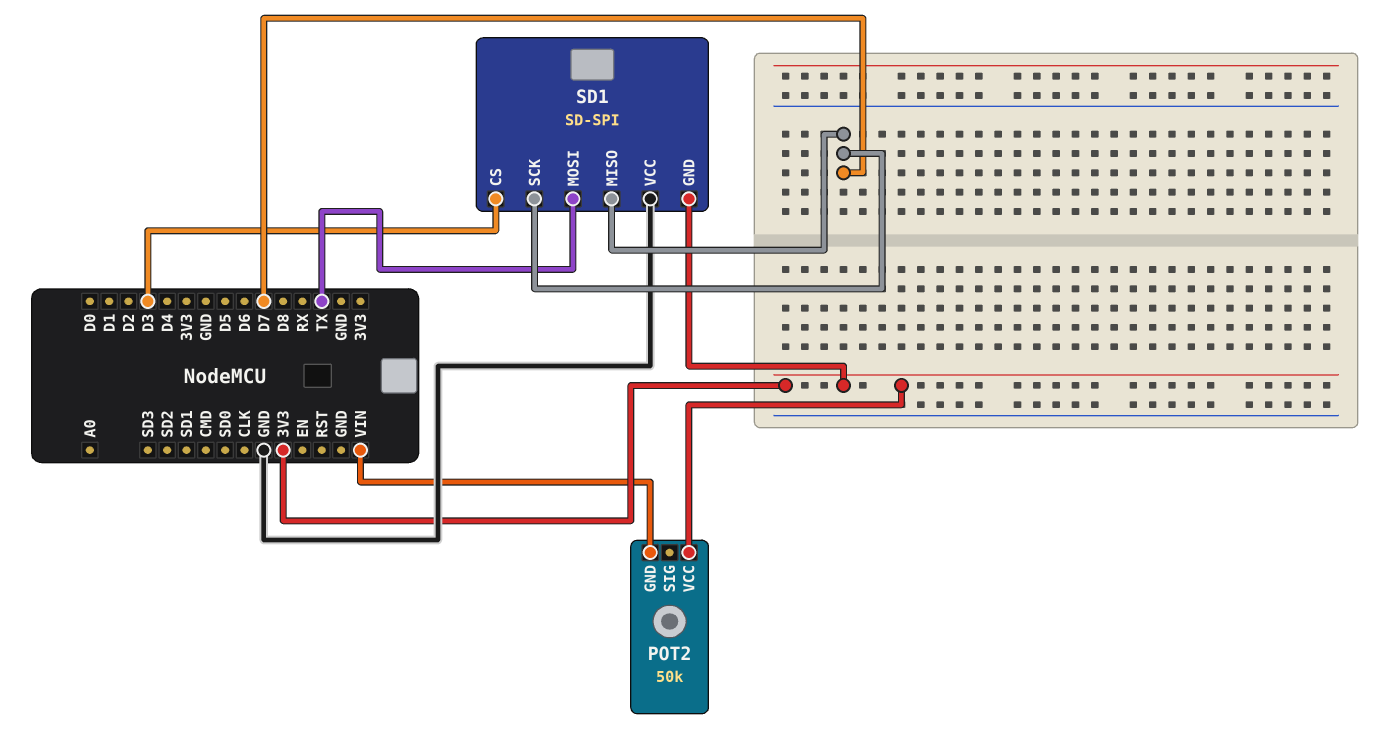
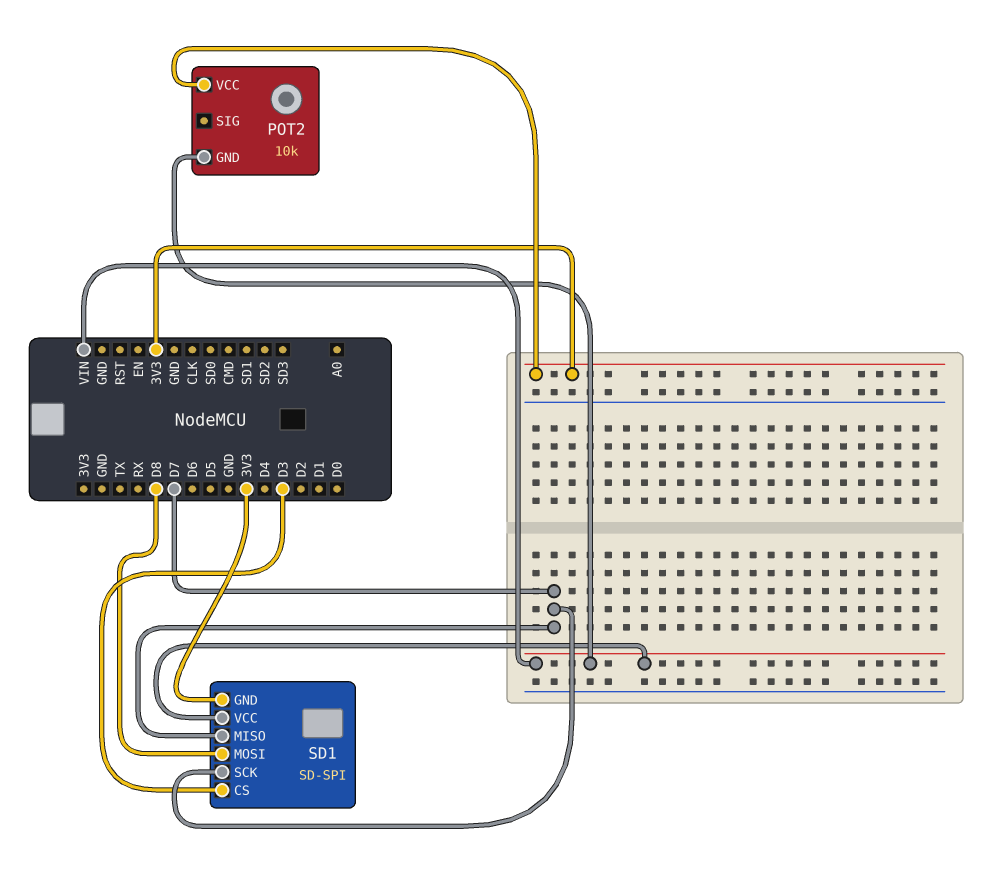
POT2: 50k -> 10k
SD1 pin MOSI: TX -> D8
SD1 pin VCC: GND -> VIN

